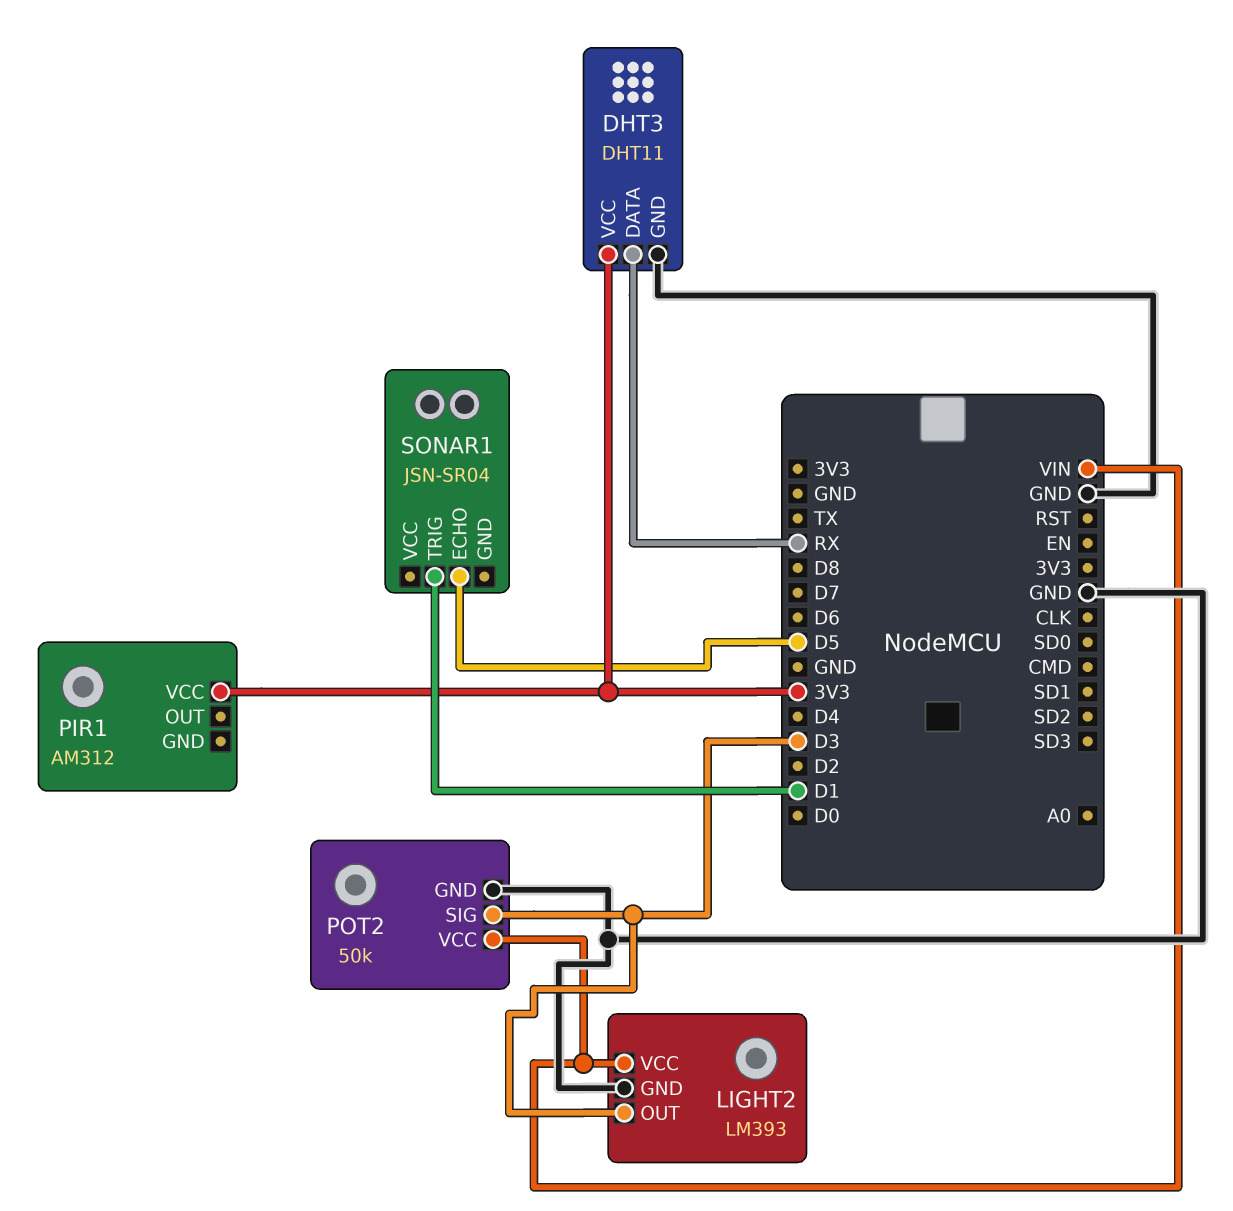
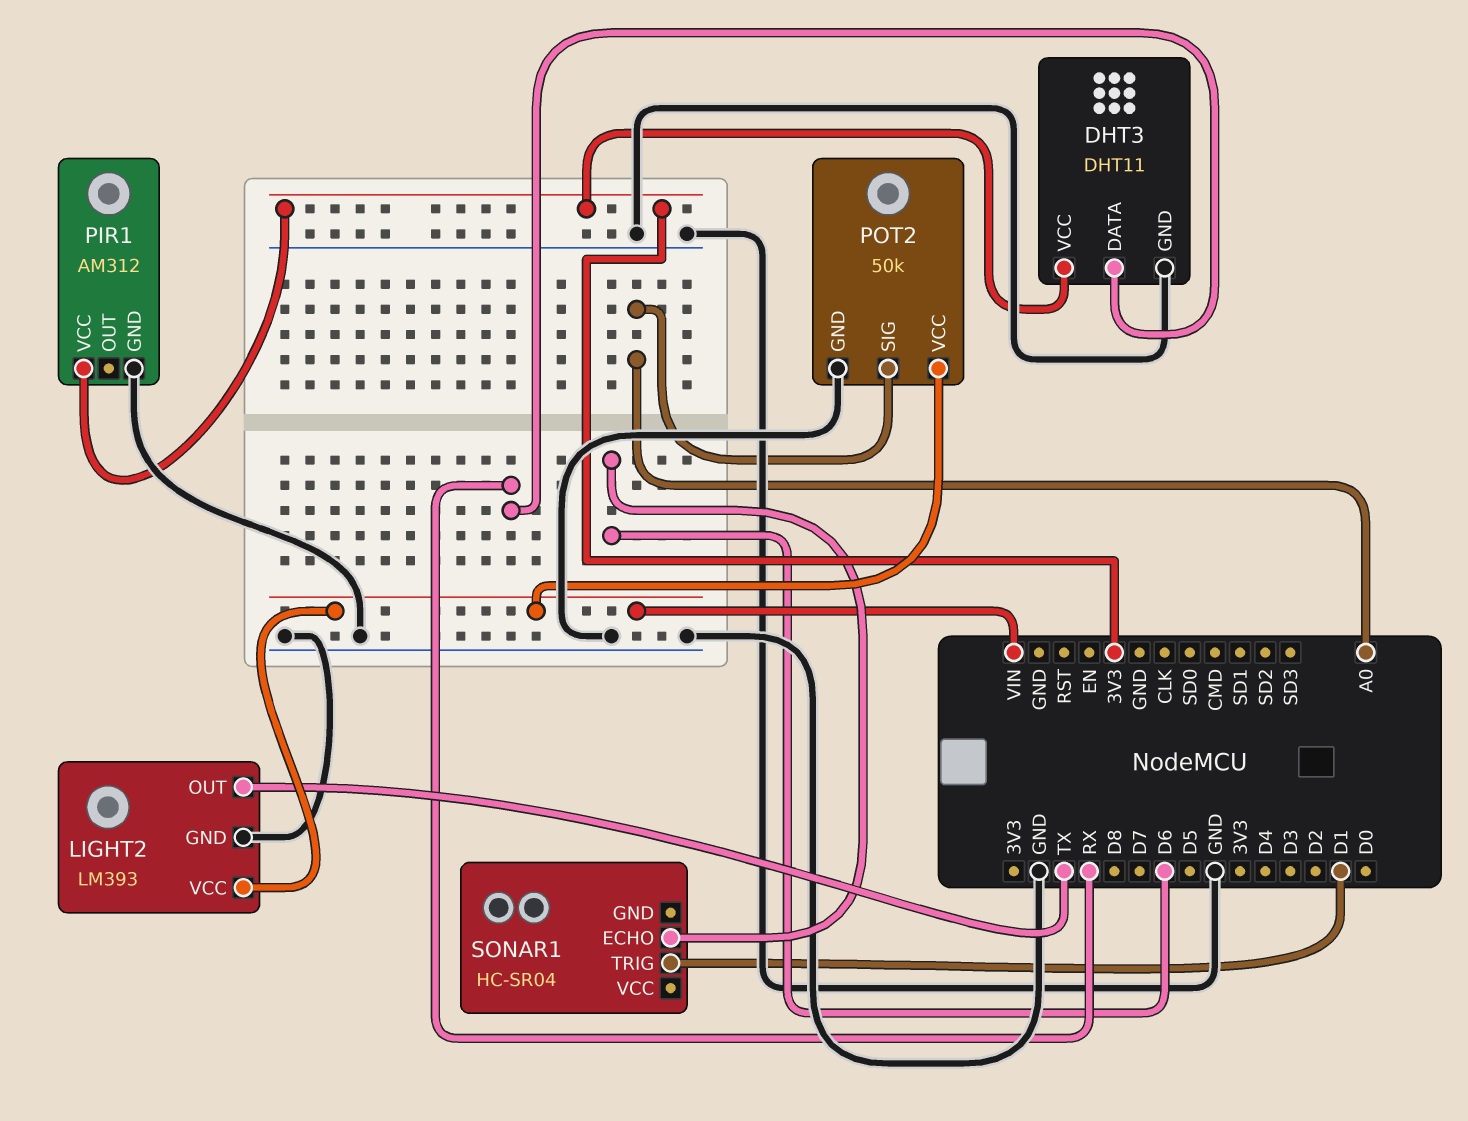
LIGHT2 pin OUT: D3 -> TX
PIR1 pin GND: none -> GND
POT2 pin SIG: D3 -> A0
SONAR1: JSN-SR04 -> HC-SR04
SONAR1 pin ECHO: D5 -> D6

